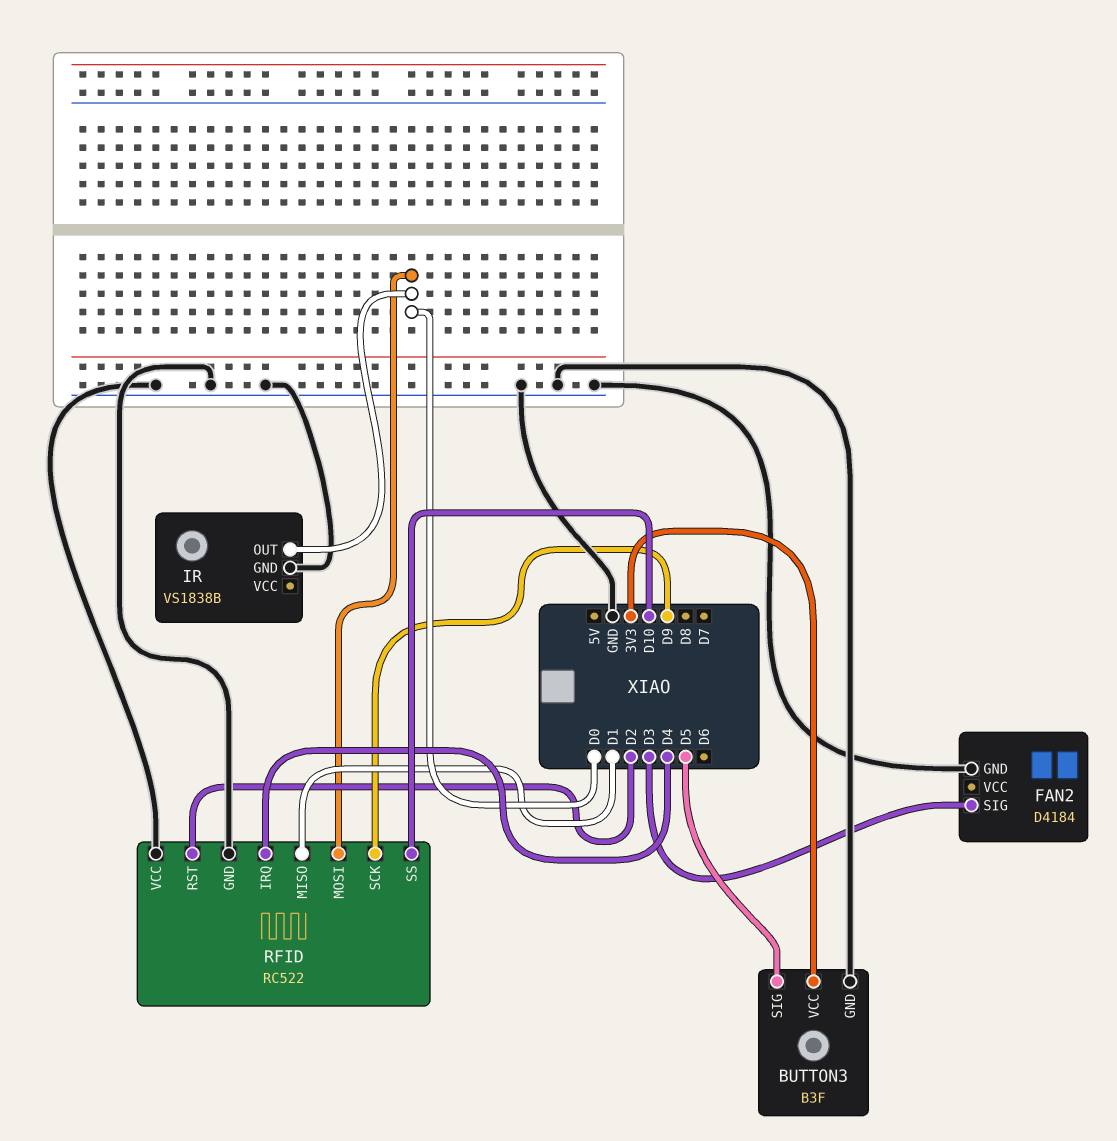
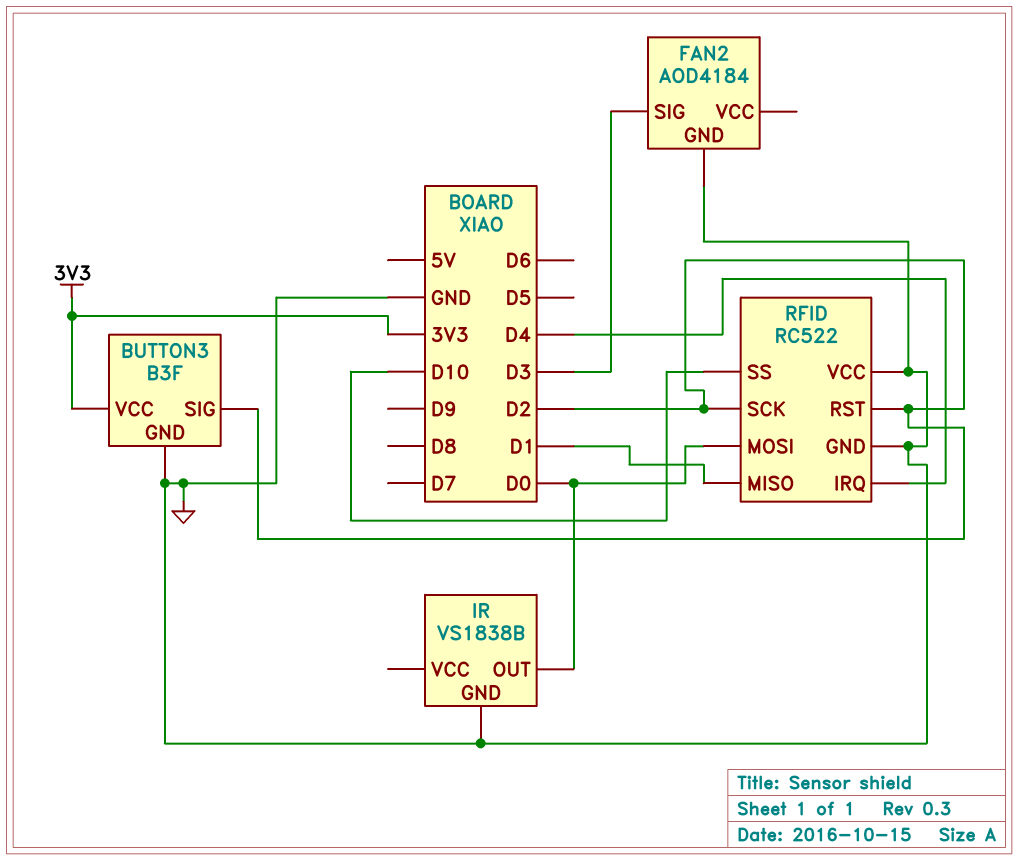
BUTTON3 pin SIG: D5 -> D2
FAN2: D4184 -> AOD4184
RFID pin SCK: D9 -> D2

